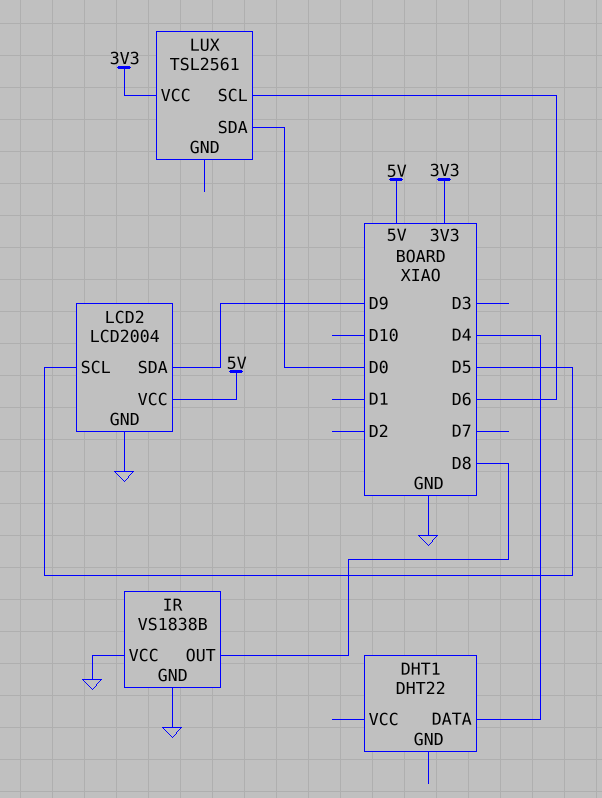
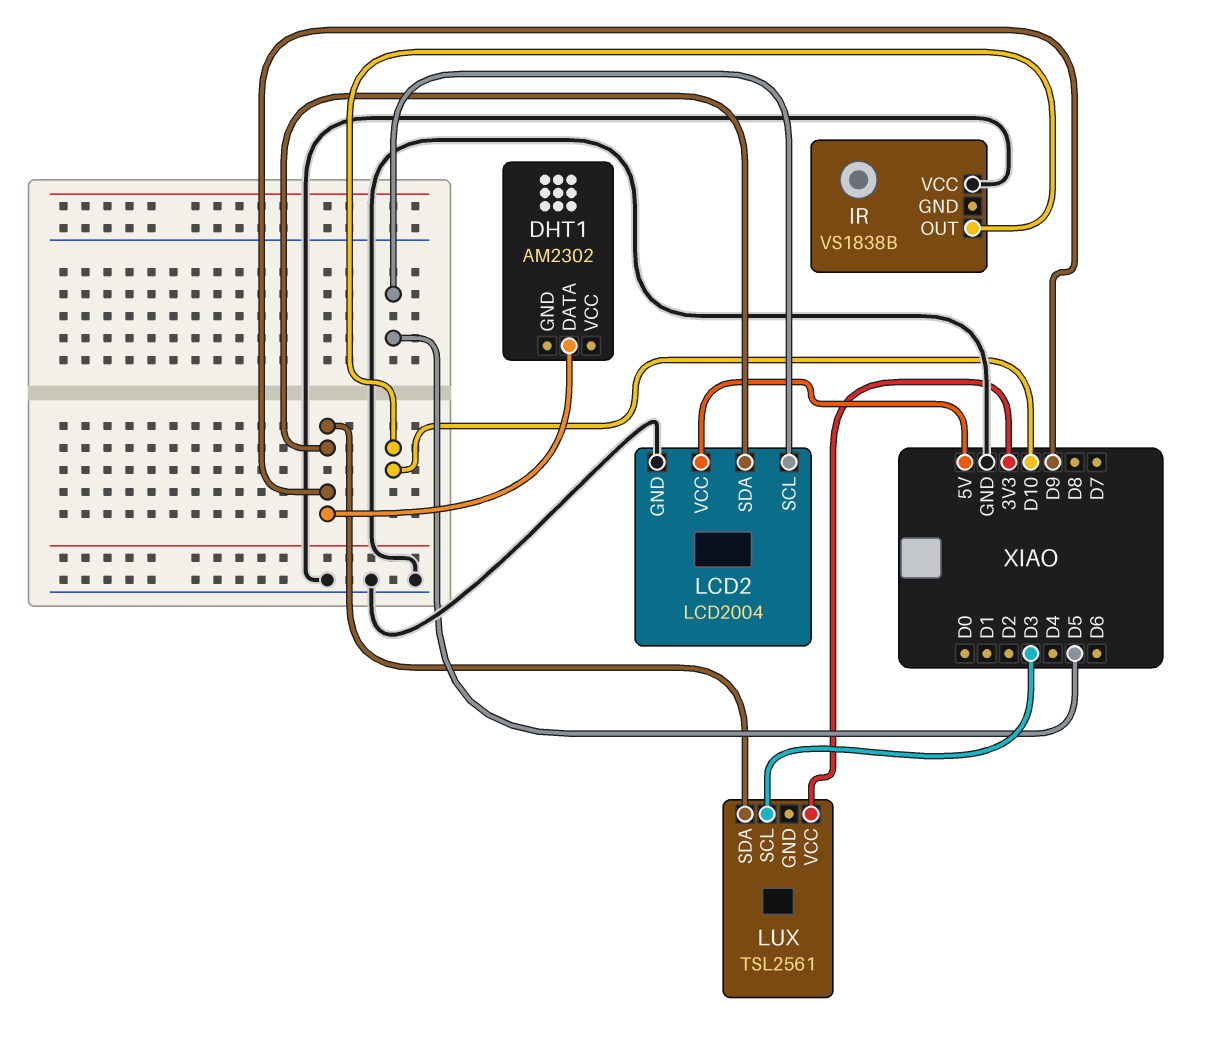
DHT1: DHT22 -> AM2302
DHT1 pin DATA: D4 -> D9
IR pin GND: GND -> none
IR pin OUT: D8 -> D10
LUX pin SCL: D6 -> D3
LUX pin SDA: D0 -> D9

